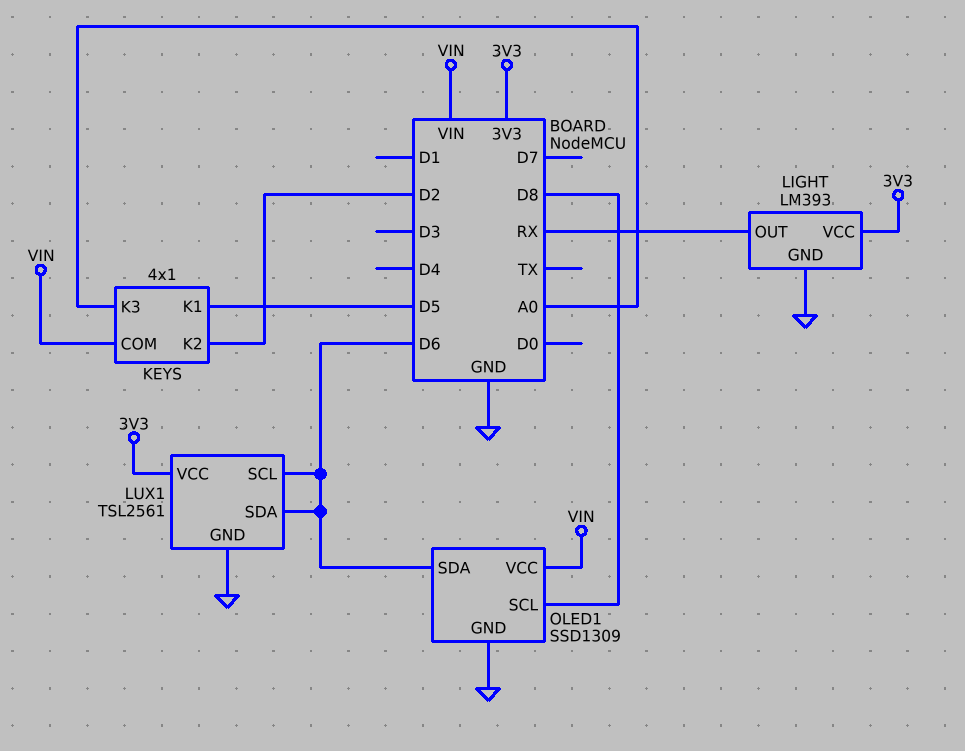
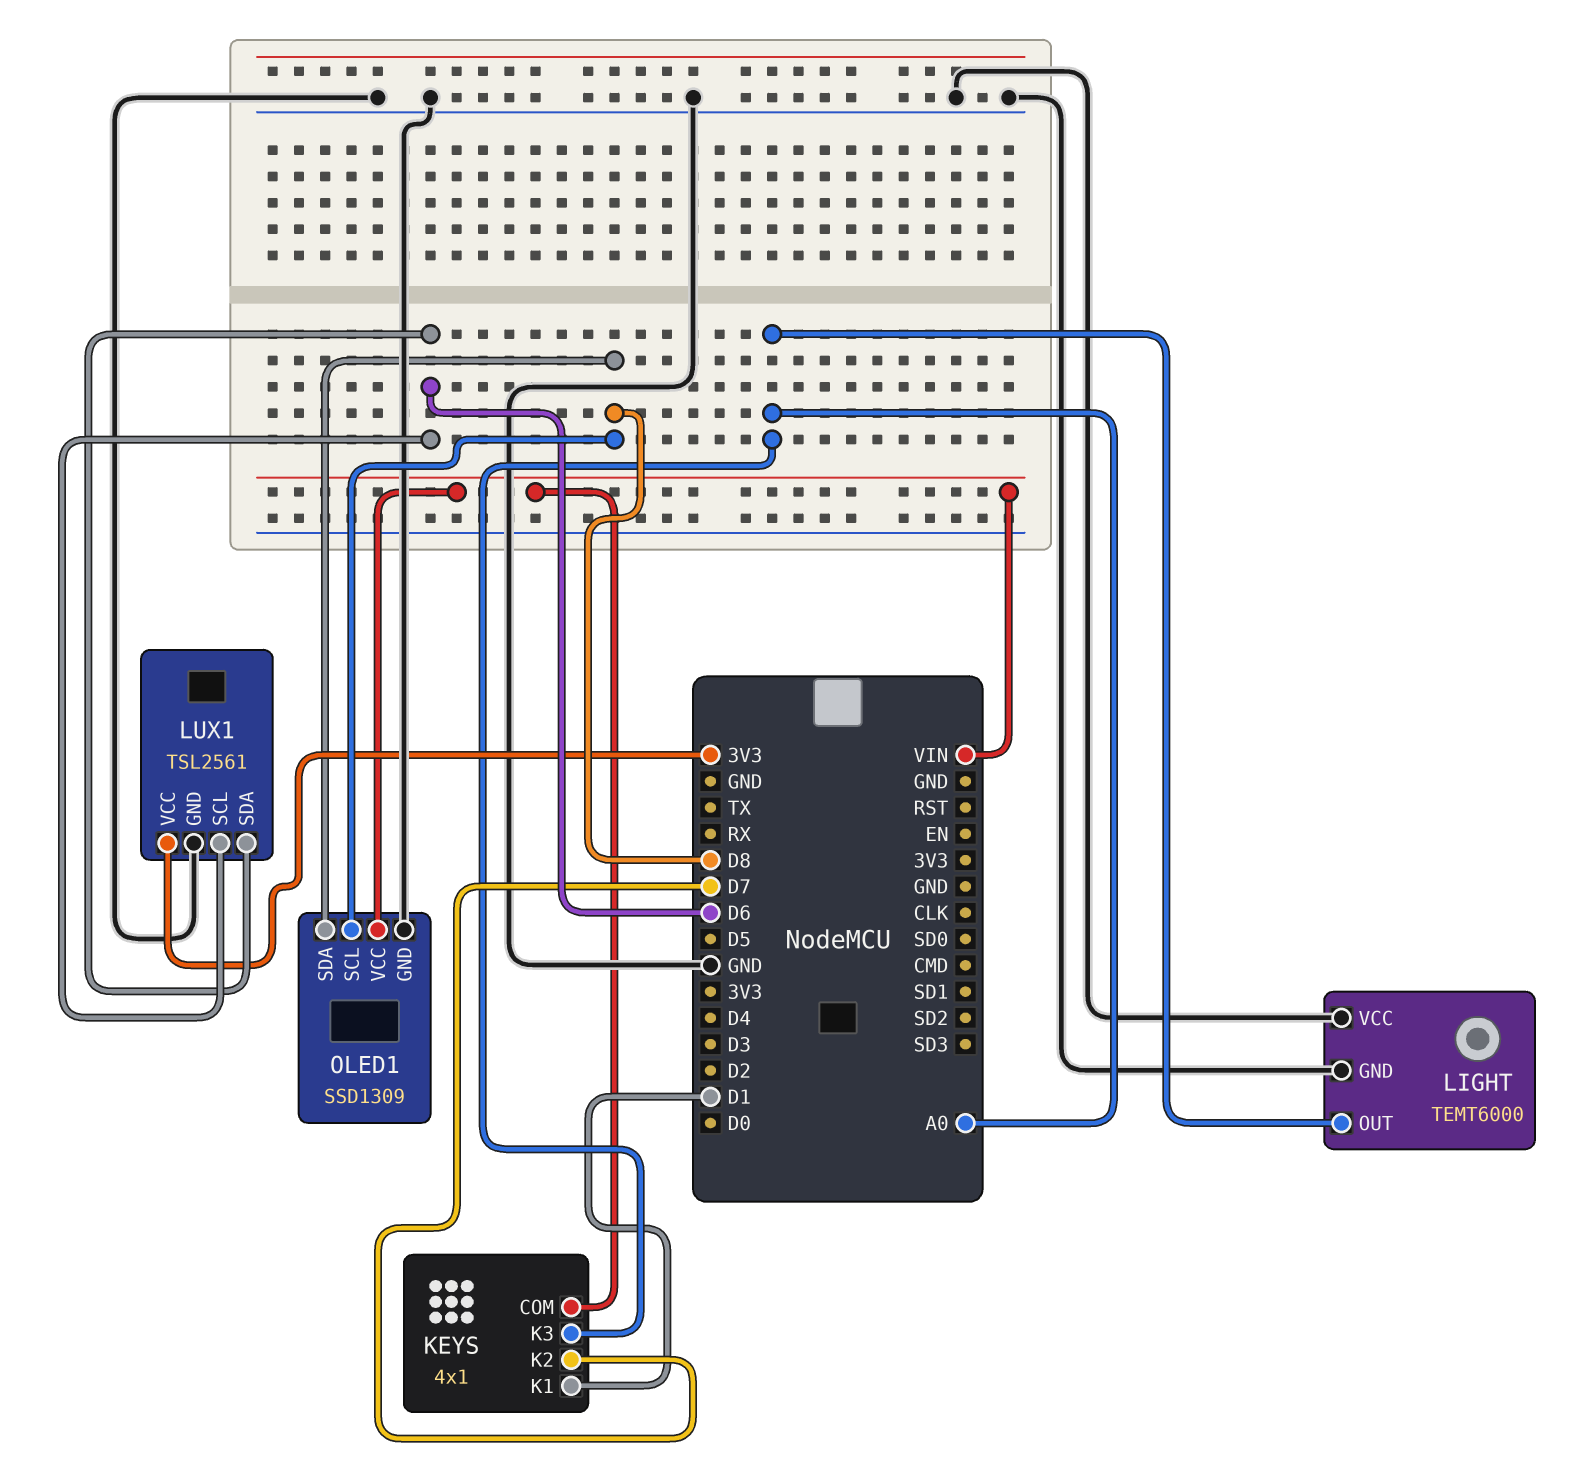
KEYS pin K1: D5 -> D1
KEYS pin K2: D2 -> D7
LIGHT: LM393 -> TEMT6000
LIGHT pin OUT: RX -> A0
LIGHT pin VCC: 3V3 -> GND
OLED1 pin SDA: D6 -> D8

